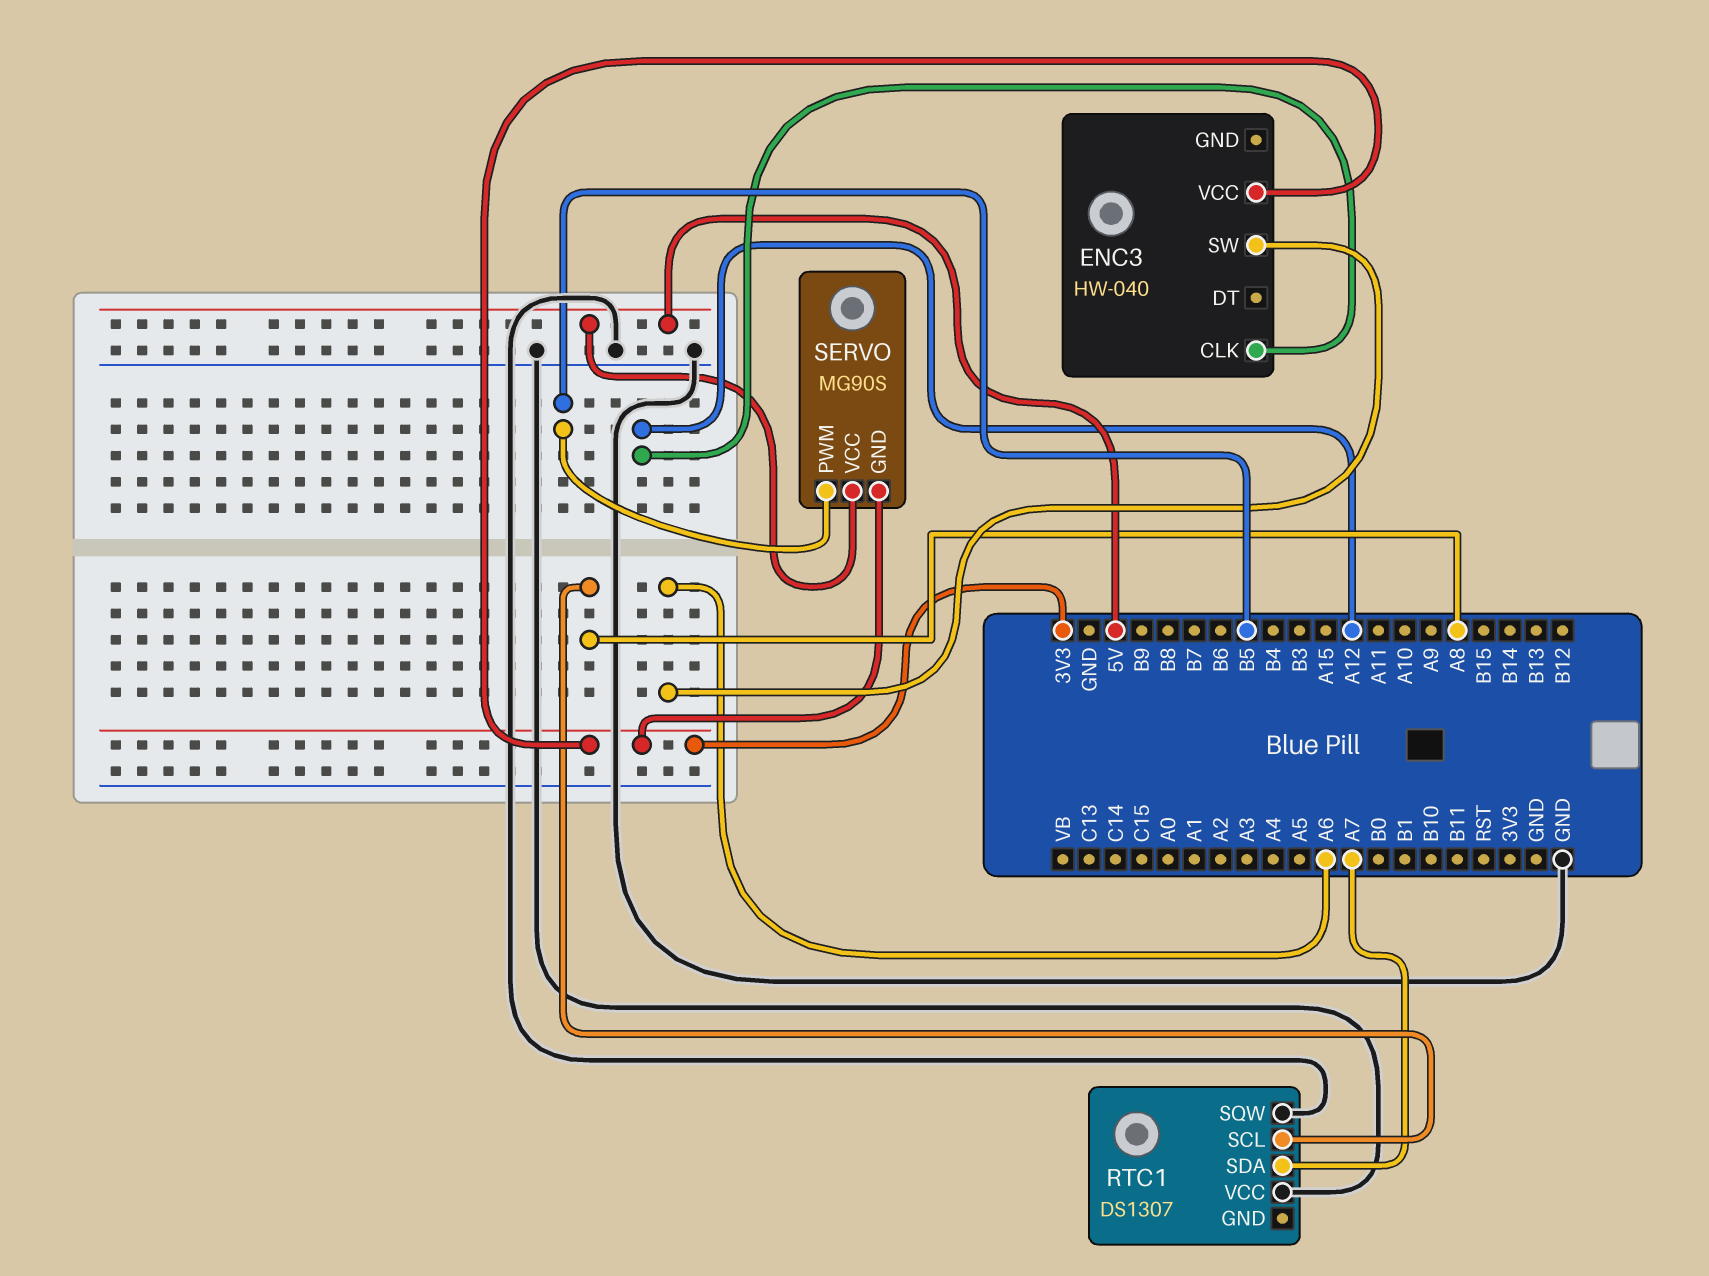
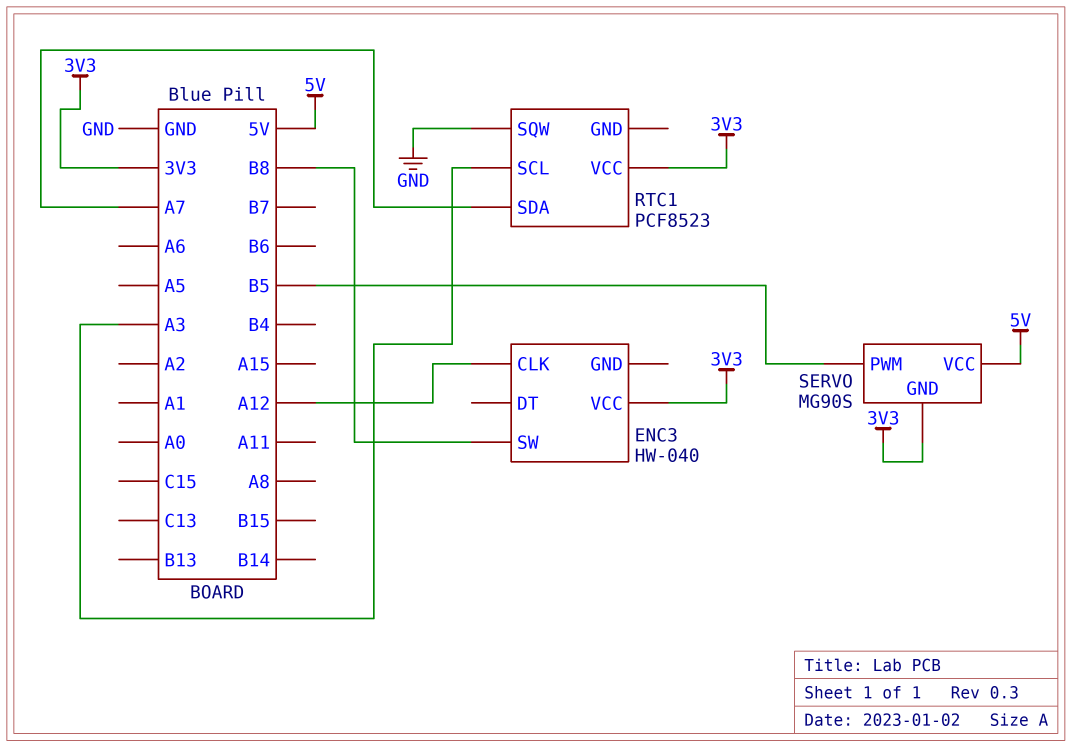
ENC3 pin SW: A6 -> B8
RTC1: DS1307 -> PCF8523
RTC1 pin SCL: A8 -> A3
RTC1 pin VCC: GND -> 3V3

